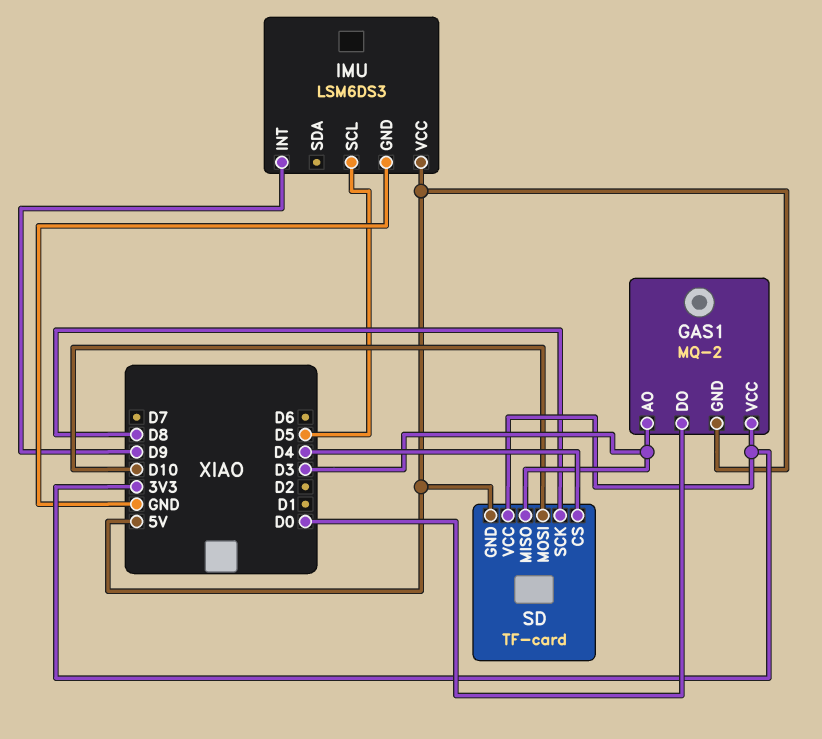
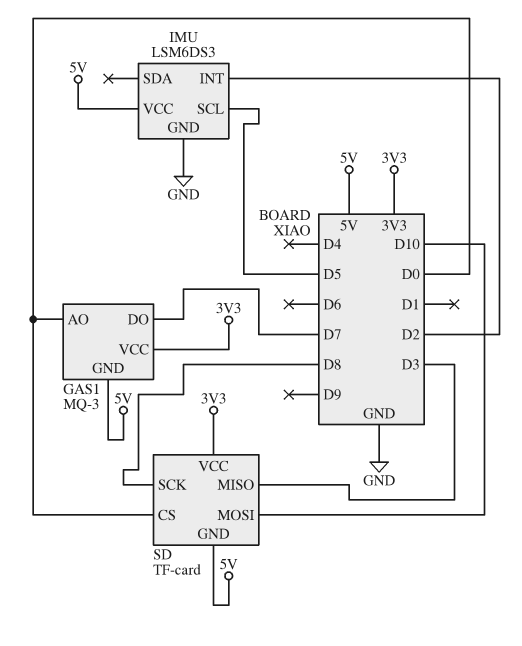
GAS1: MQ-2 -> MQ-3
GAS1 pin AO: D3 -> D0
GAS1 pin DO: D0 -> D7
IMU pin INT: D9 -> D2
SD pin CS: D4 -> D0

